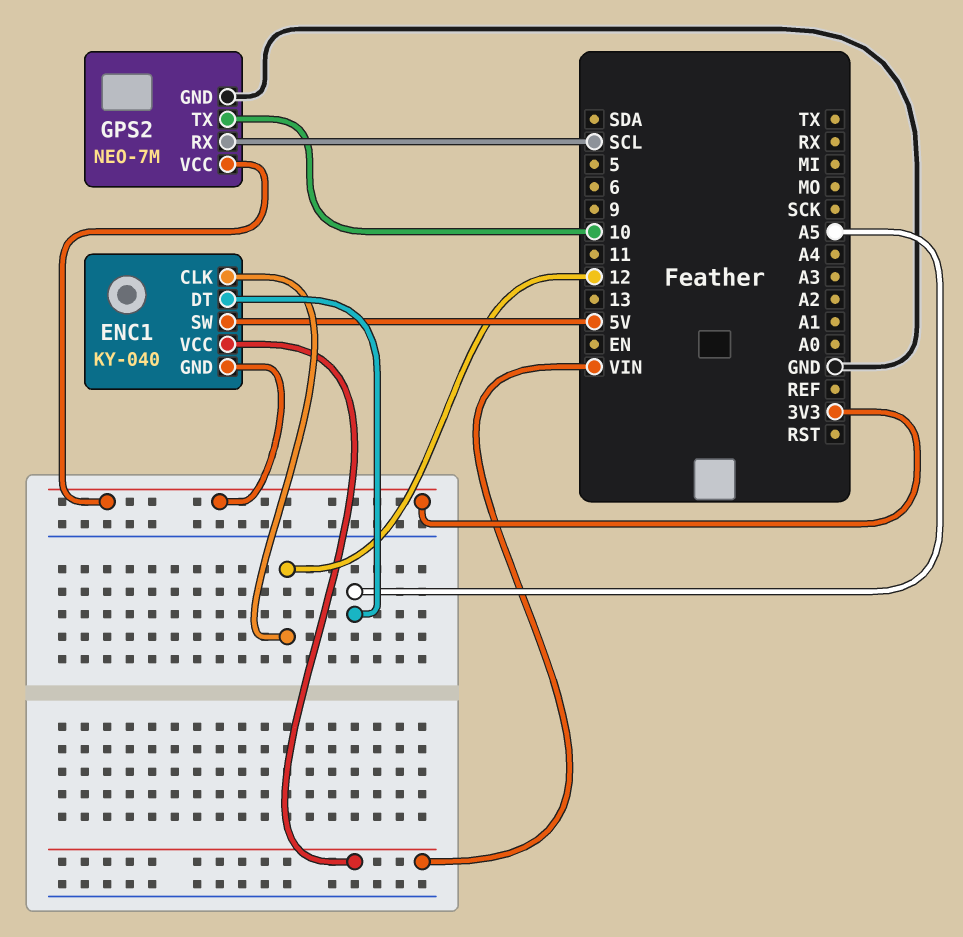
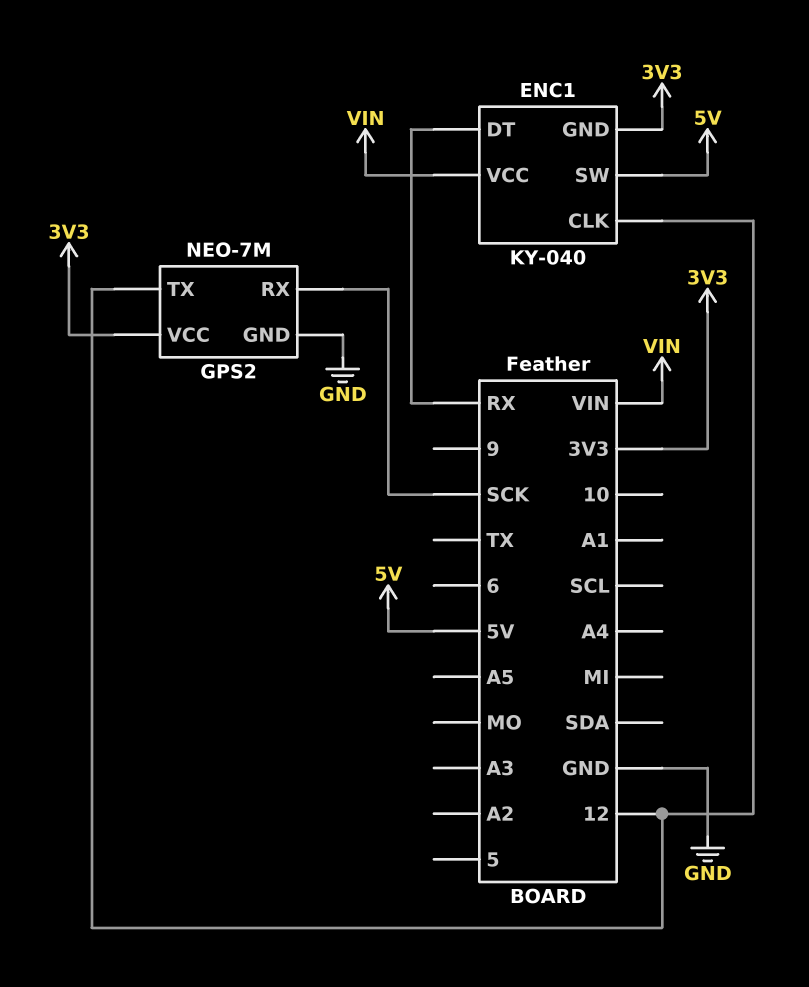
ENC1 pin DT: A5 -> RX
GPS2 pin RX: SCL -> SCK
GPS2 pin TX: 10 -> 12

